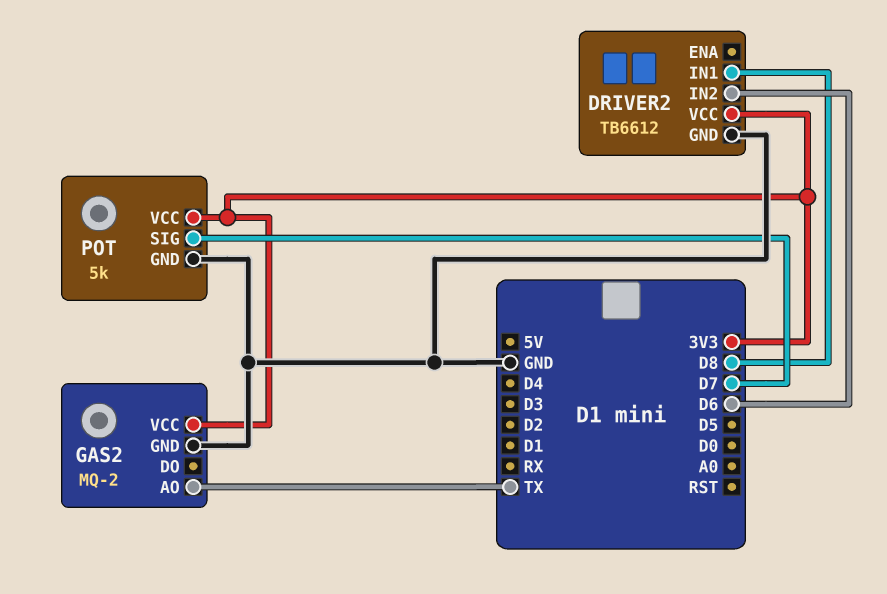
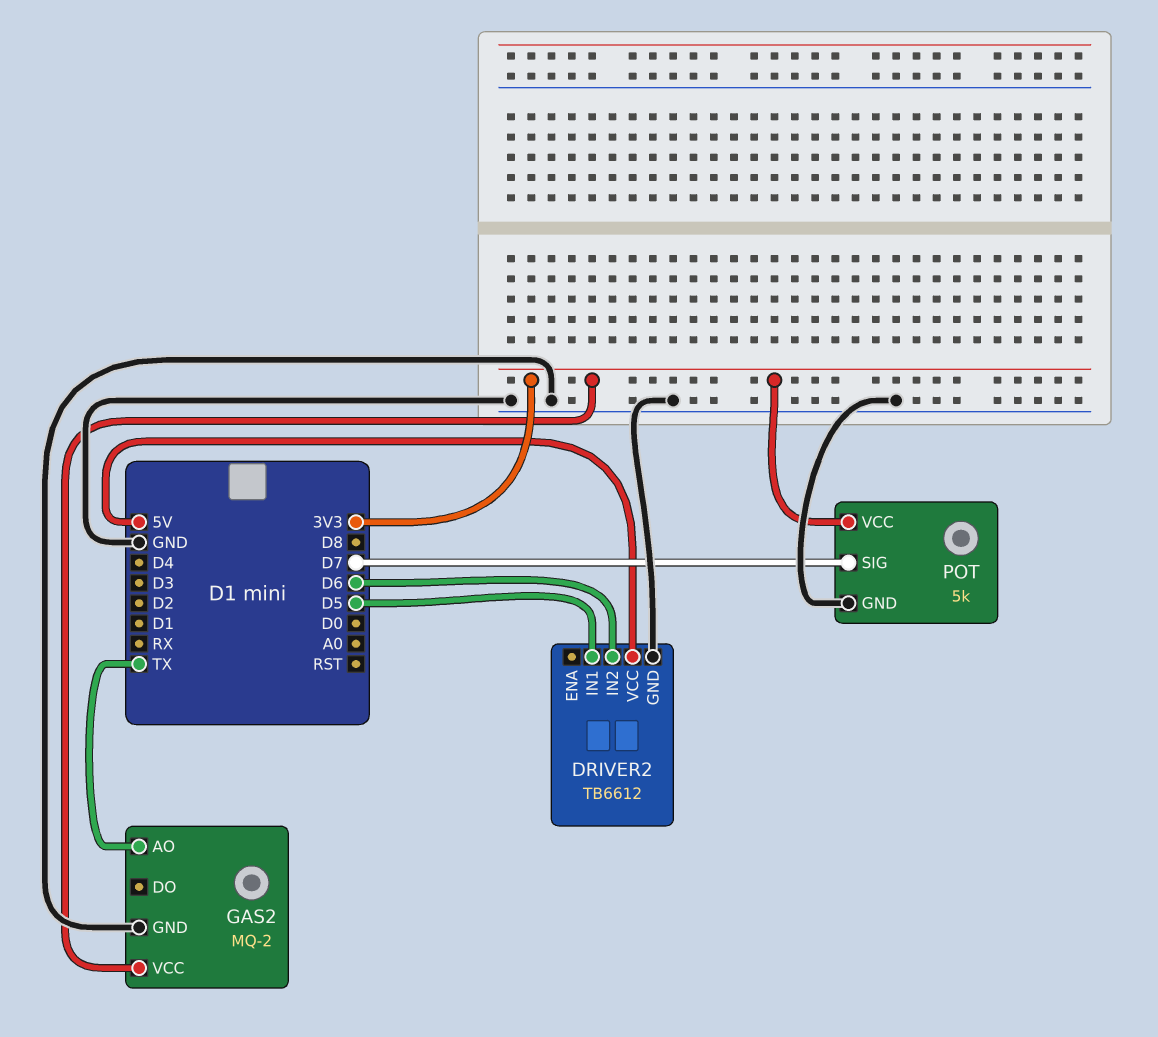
DRIVER2 pin IN1: D8 -> D5
DRIVER2 pin VCC: 3V3 -> 5V

